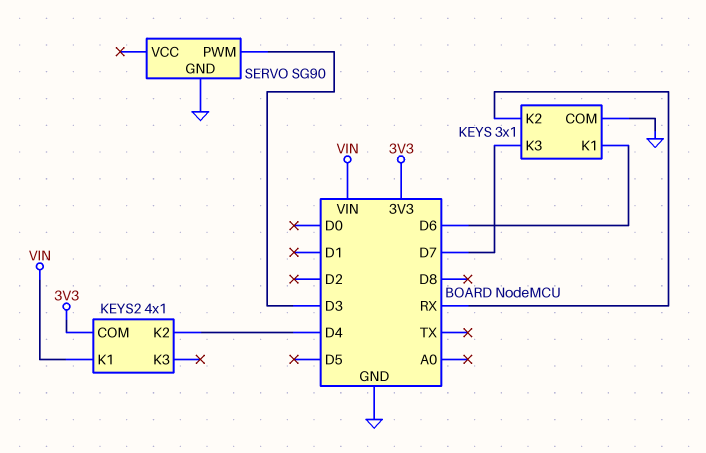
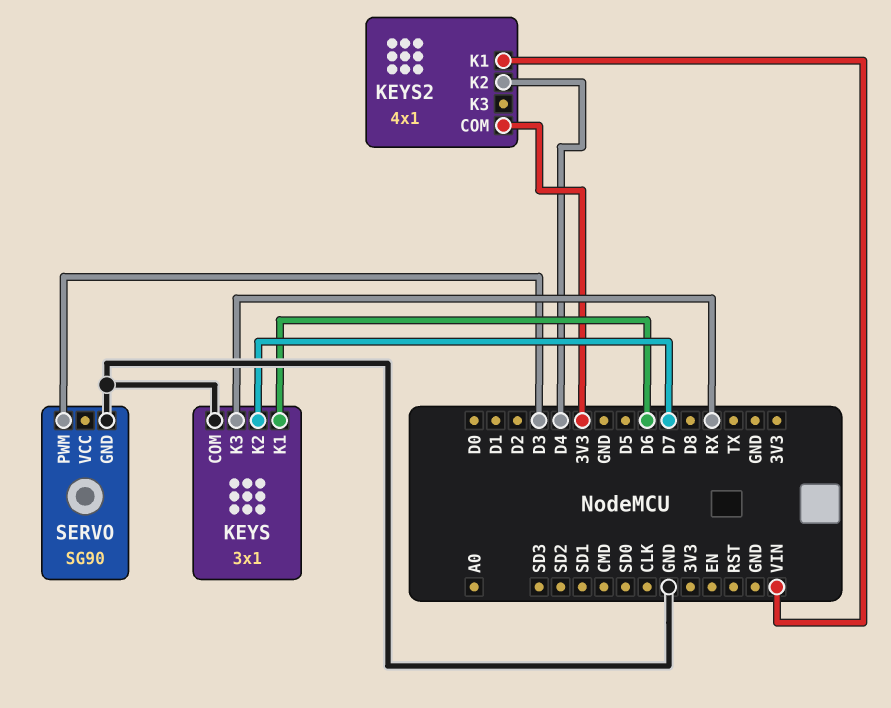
KEYS pin K2: RX -> D7
KEYS pin K3: D7 -> RX

